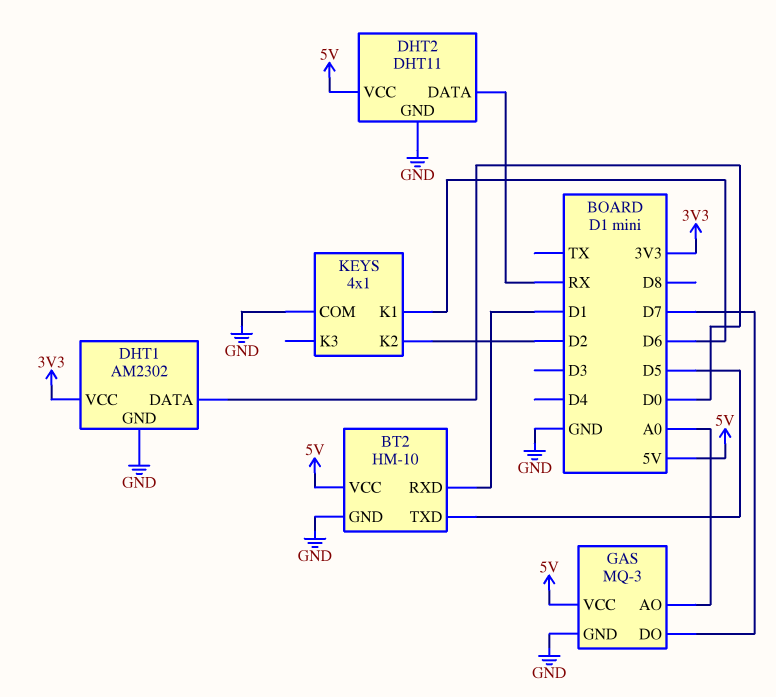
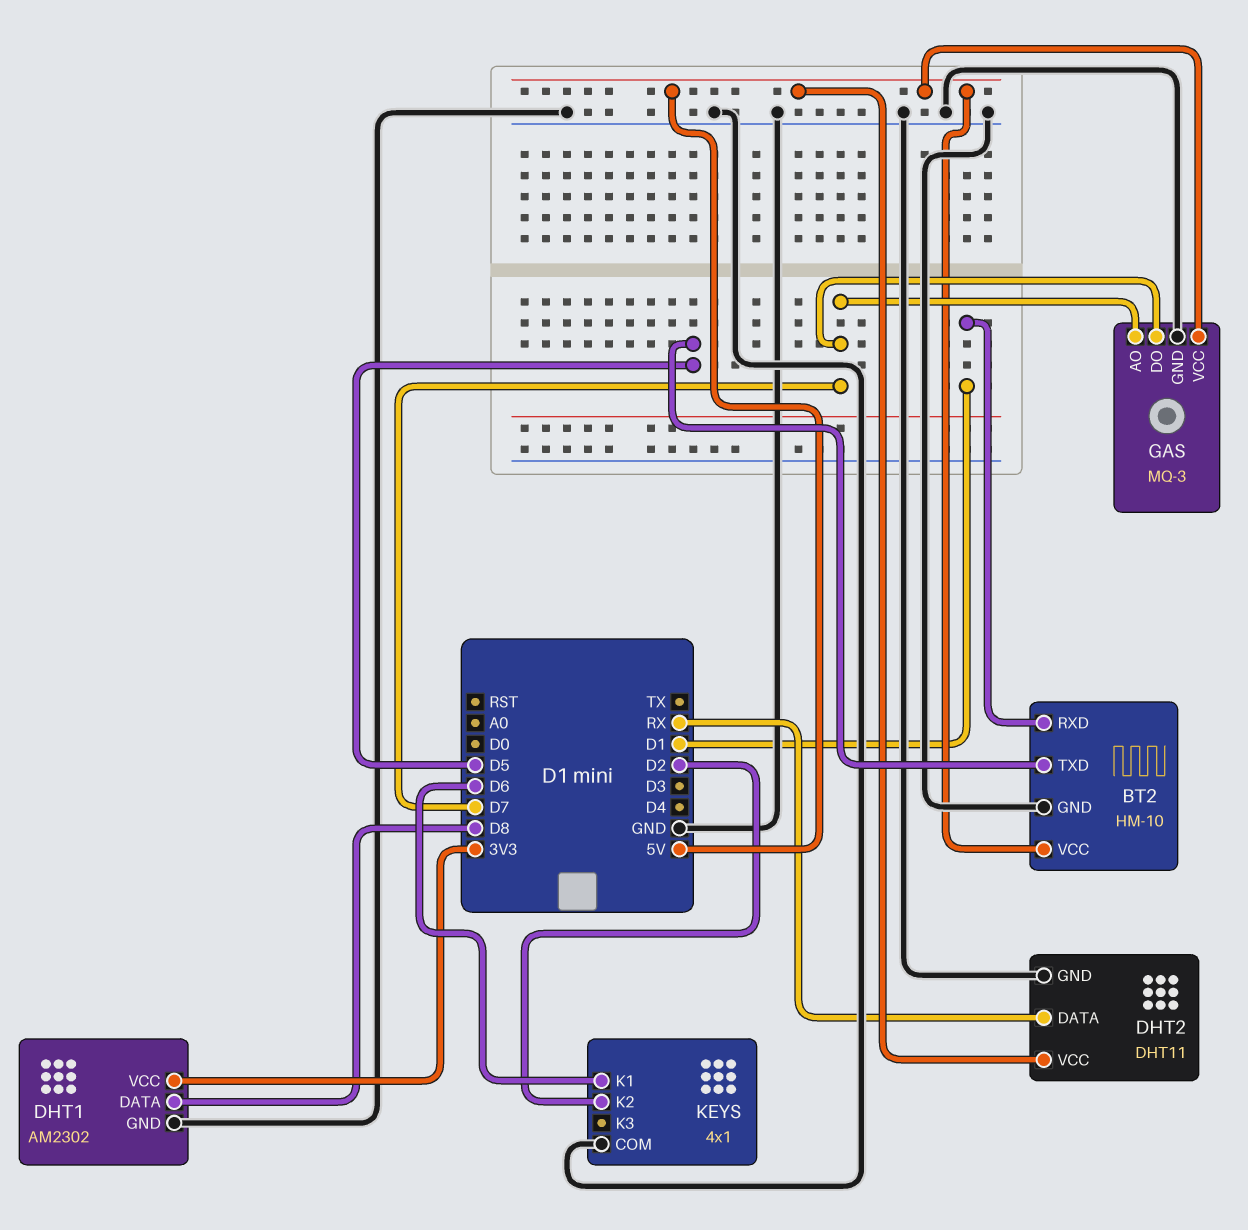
DHT1 pin DATA: D0 -> D8
GAS pin AO: A0 -> D7

